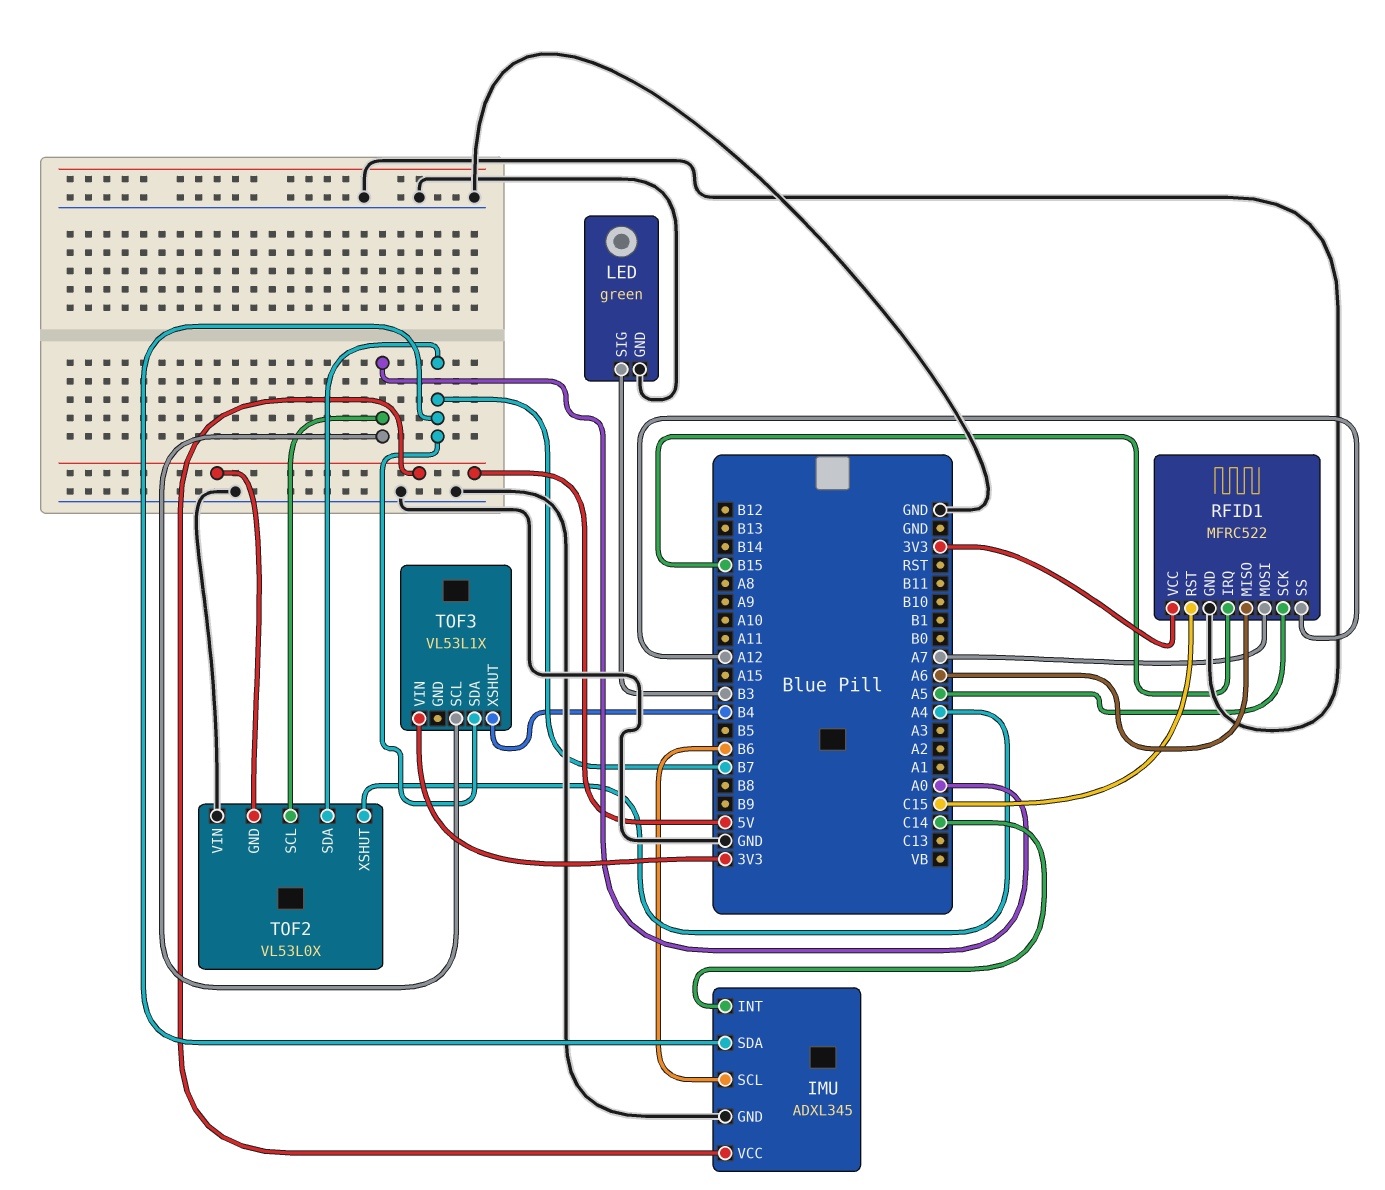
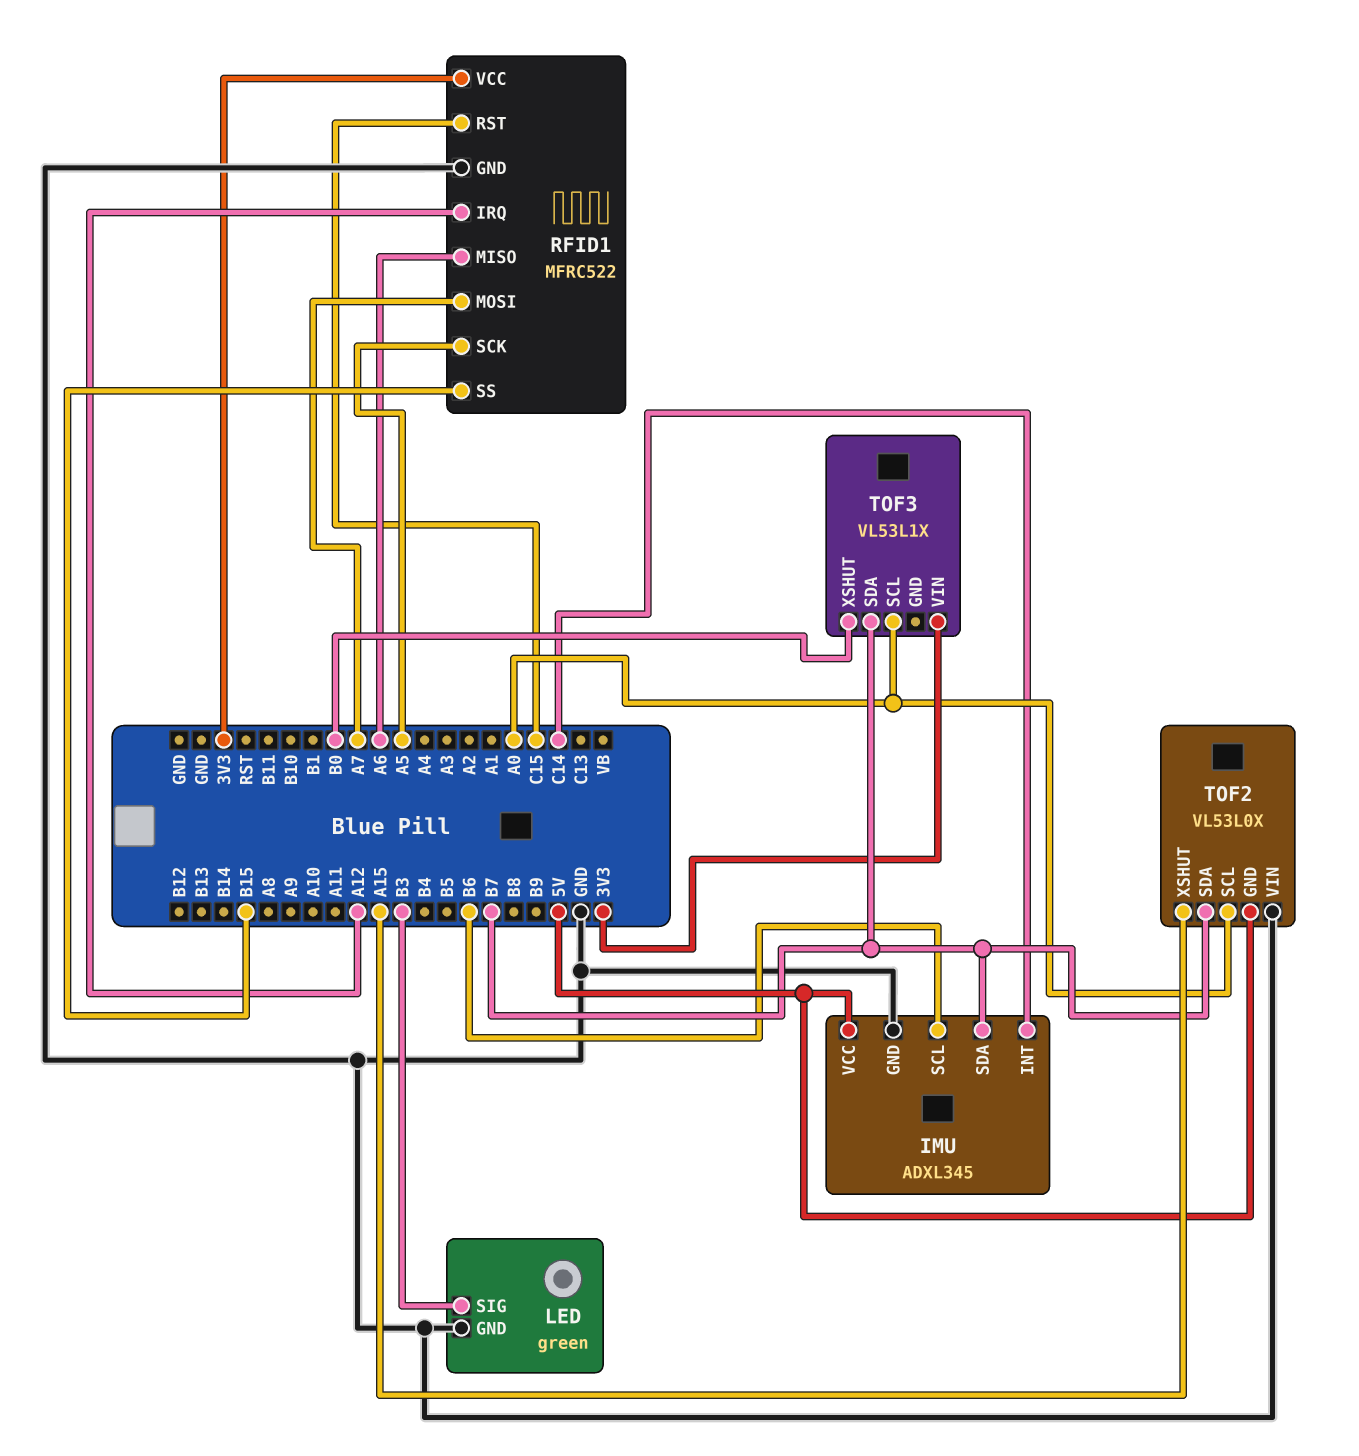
RFID1 pin IRQ: B15 -> A12
RFID1 pin SS: A12 -> B15
TOF2 pin XSHUT: A4 -> A15
TOF3 pin XSHUT: B4 -> B0

